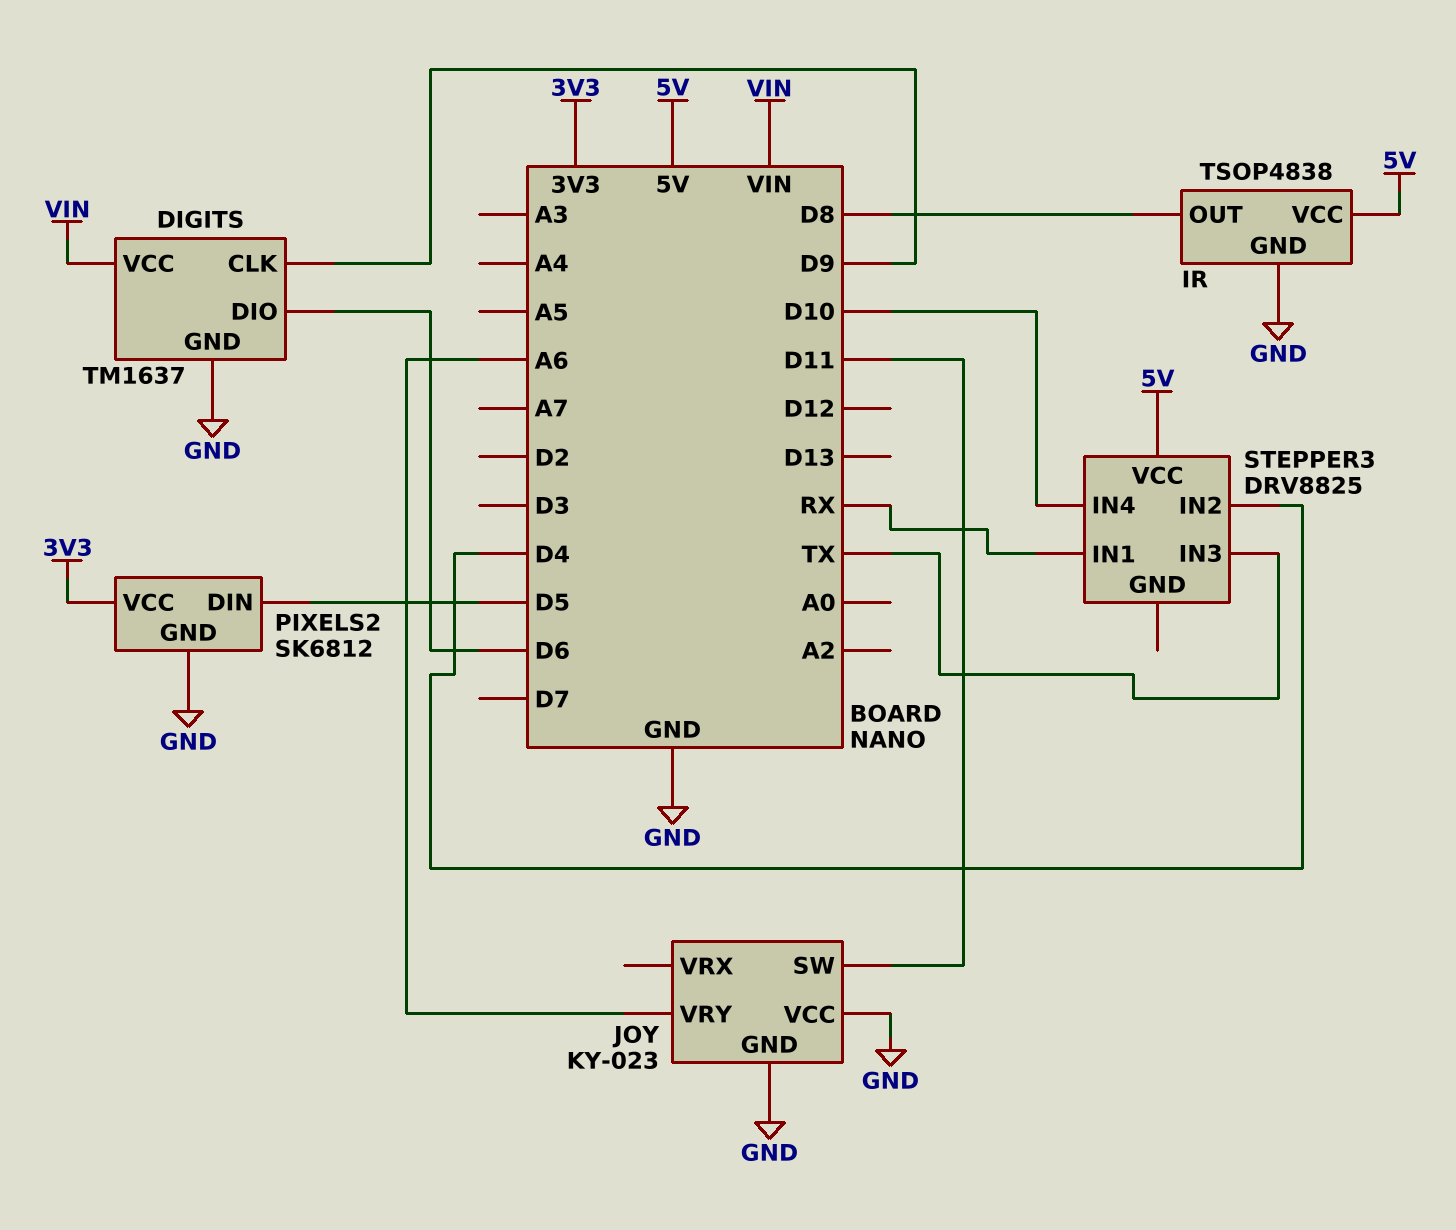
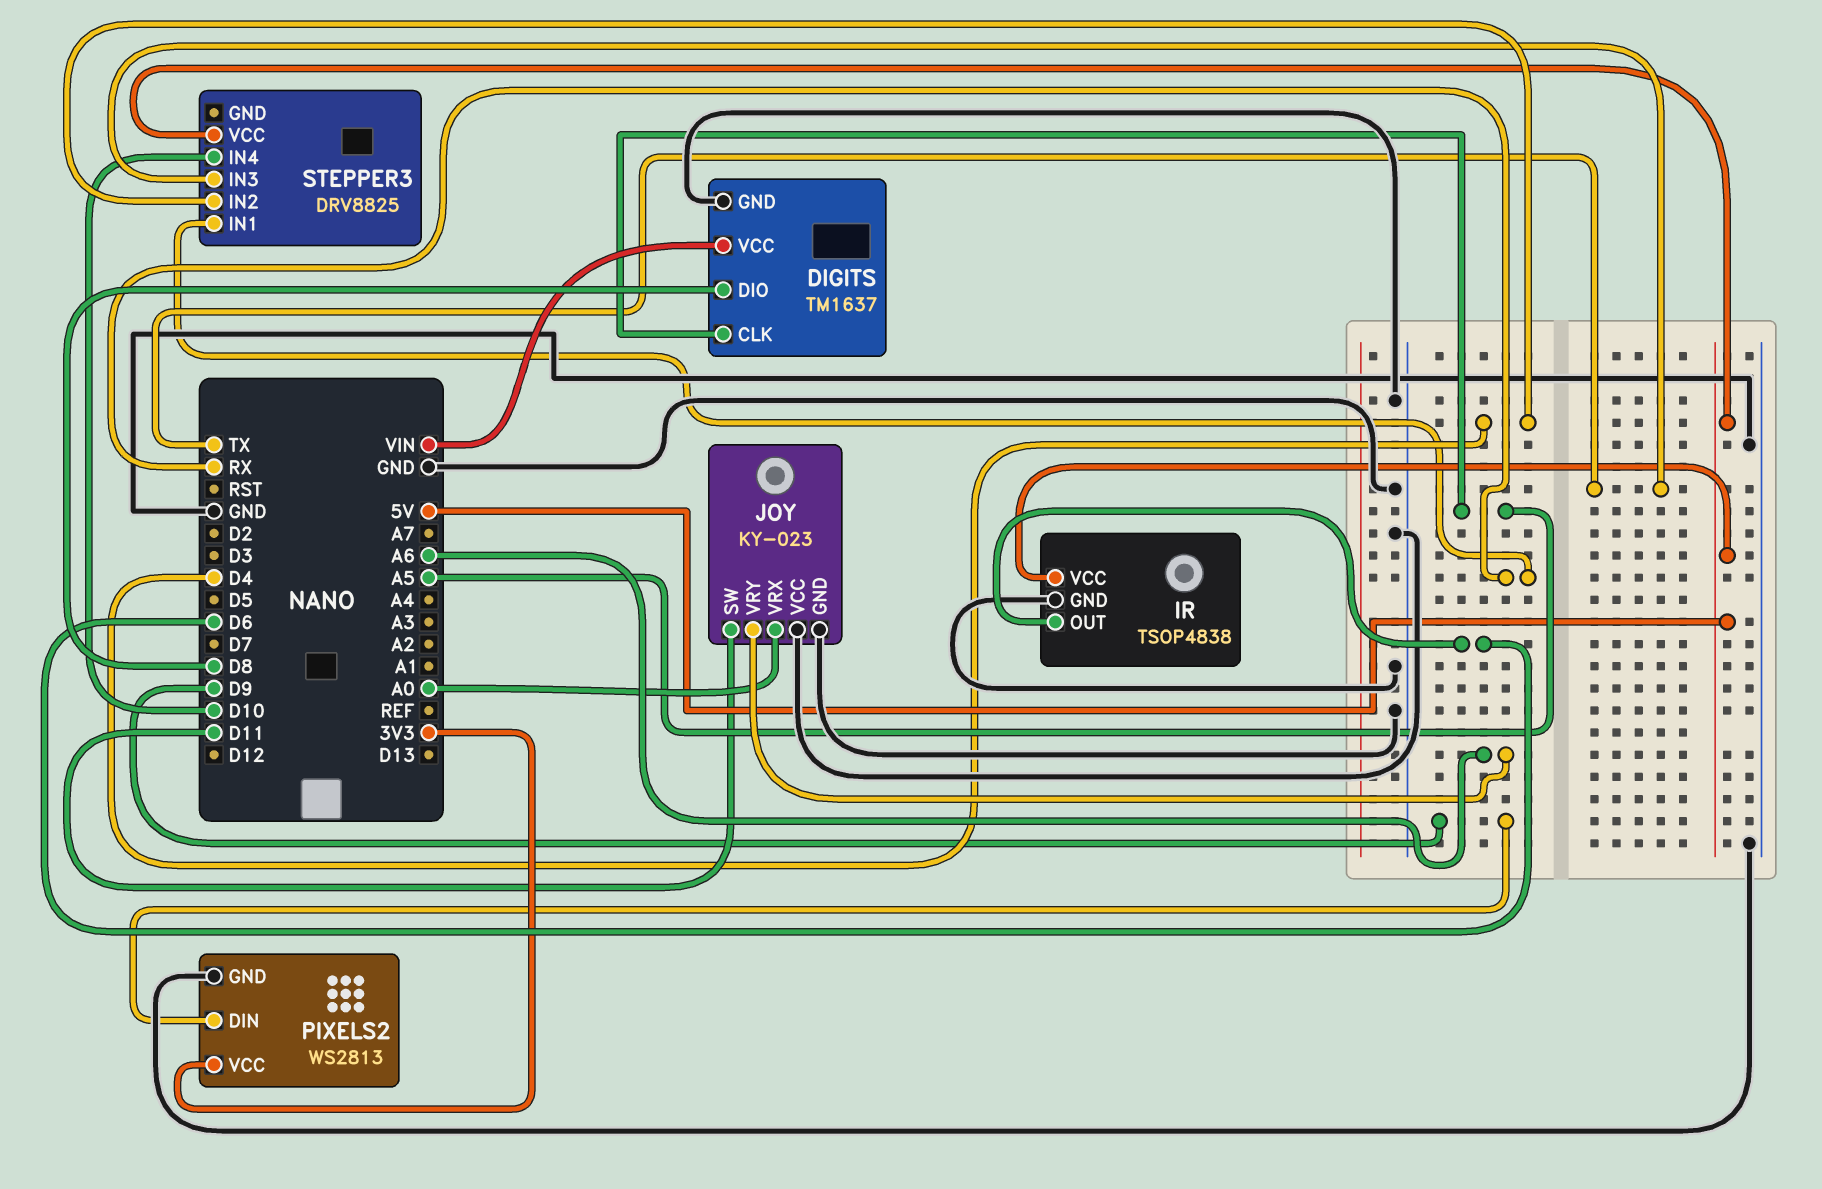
DIGITS pin CLK: D9 -> A5
DIGITS pin DIO: D6 -> D8
IR pin OUT: D8 -> D6
JOY pin VRX: none -> A0
PIXELS2: SK6812 -> WS2813
PIXELS2 pin DIN: D5 -> D9

